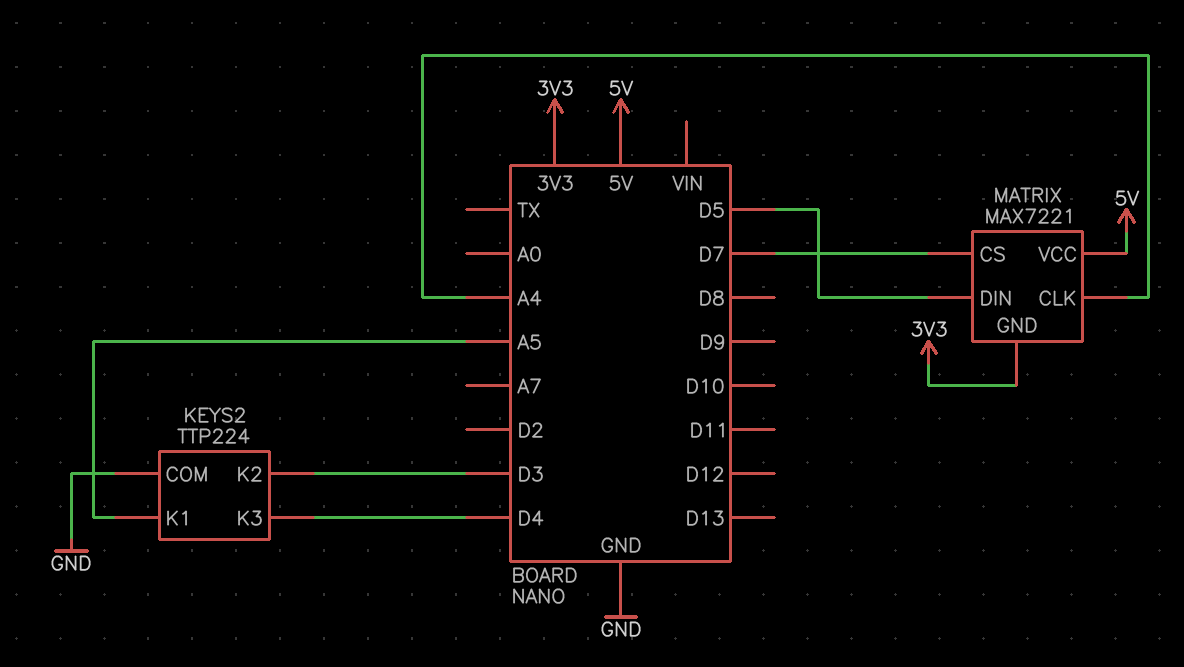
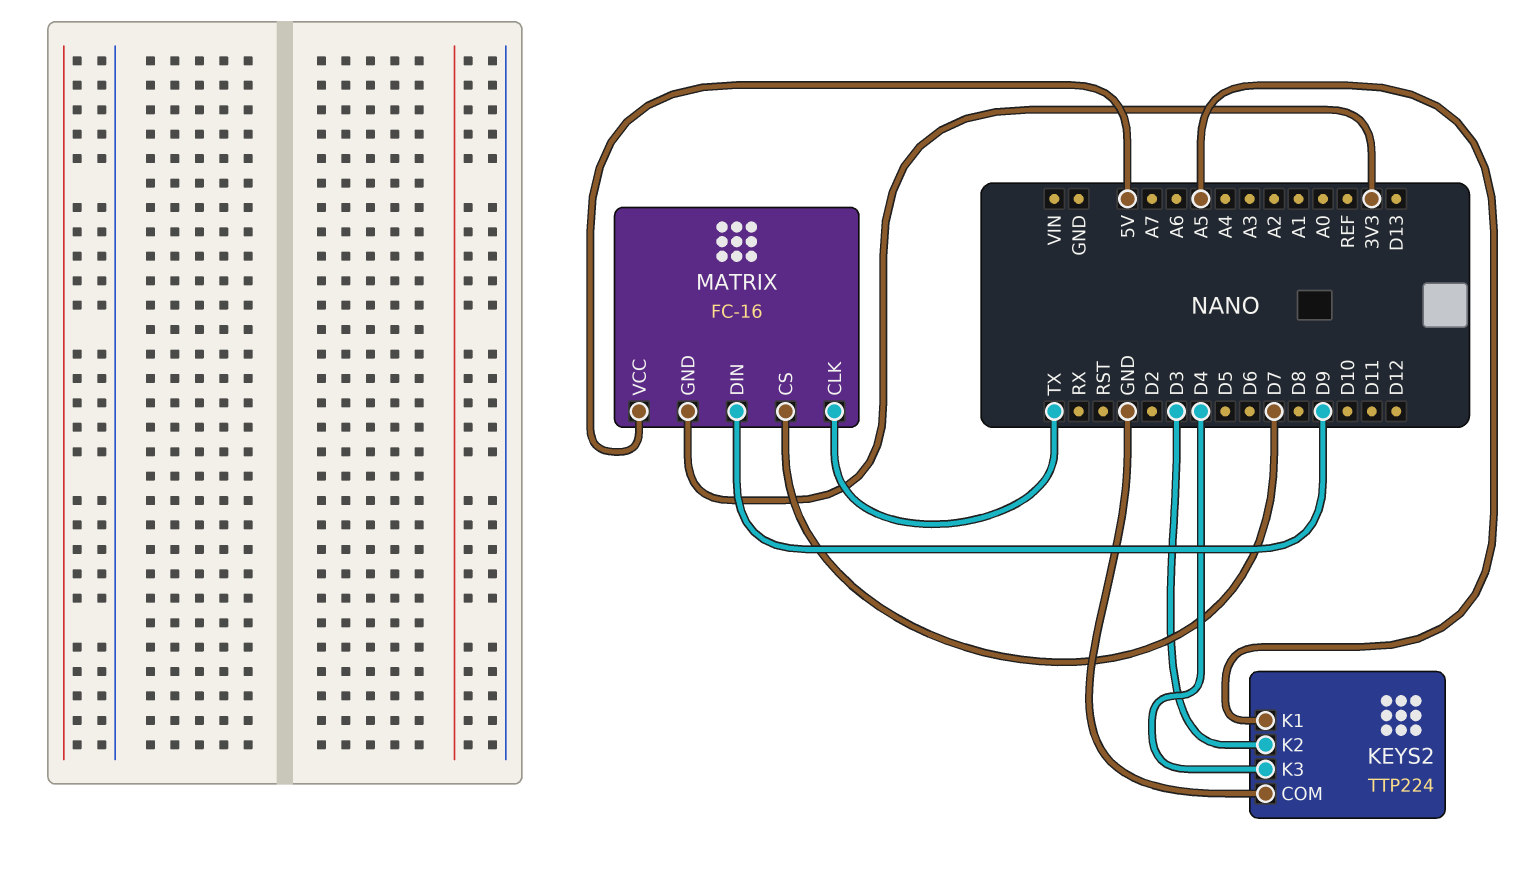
MATRIX: MAX7221 -> FC-16
MATRIX pin CLK: A4 -> TX
MATRIX pin DIN: D5 -> D9

